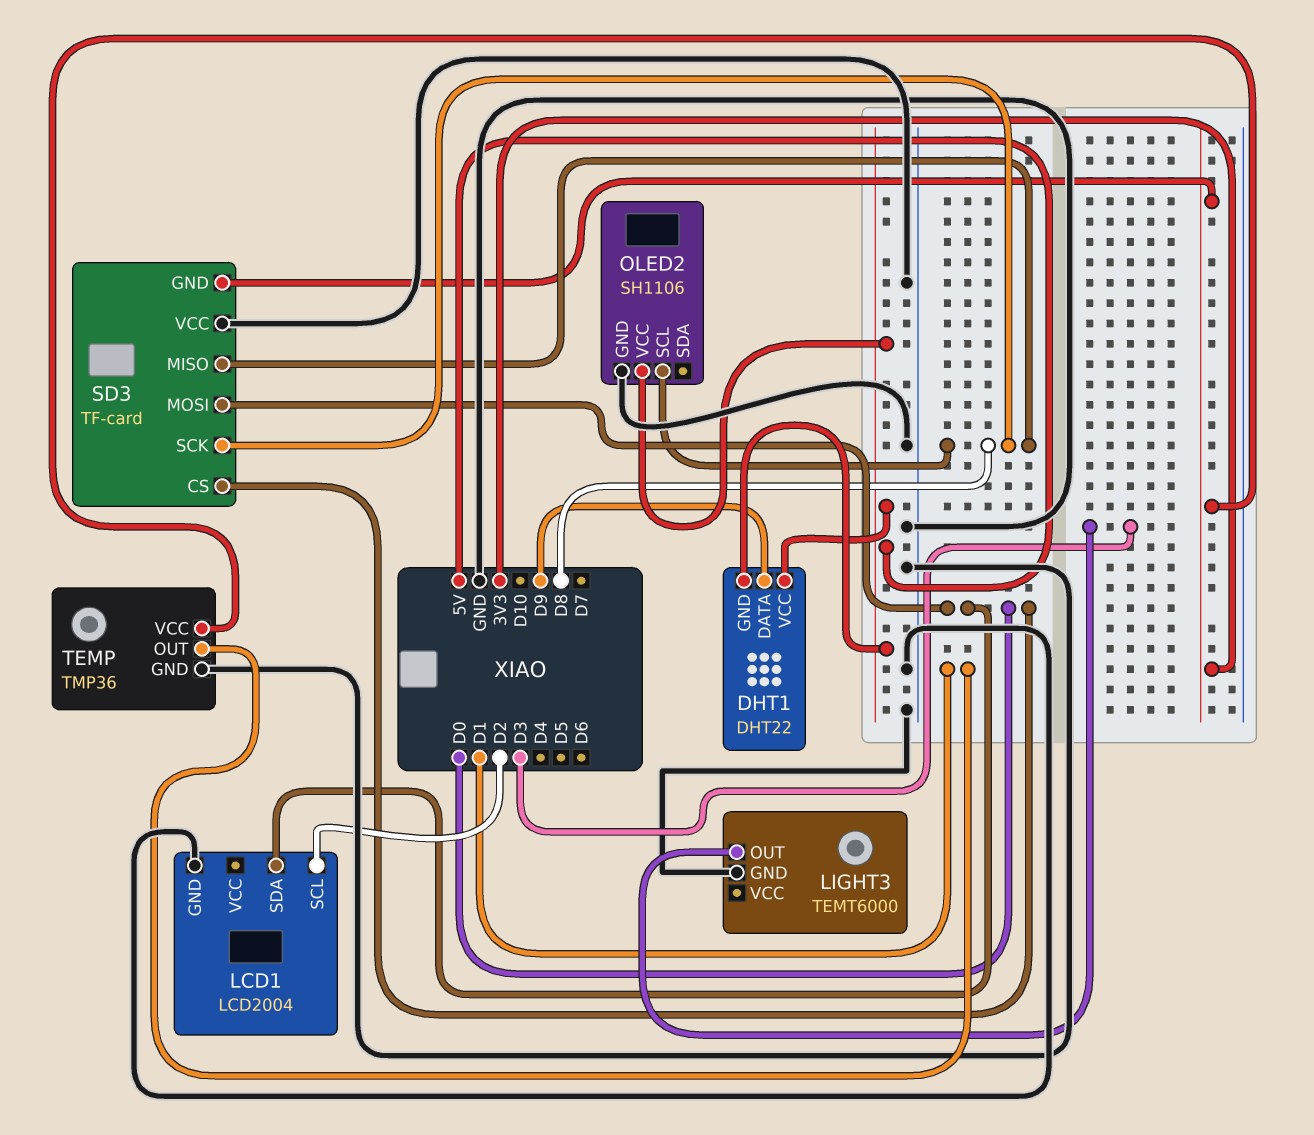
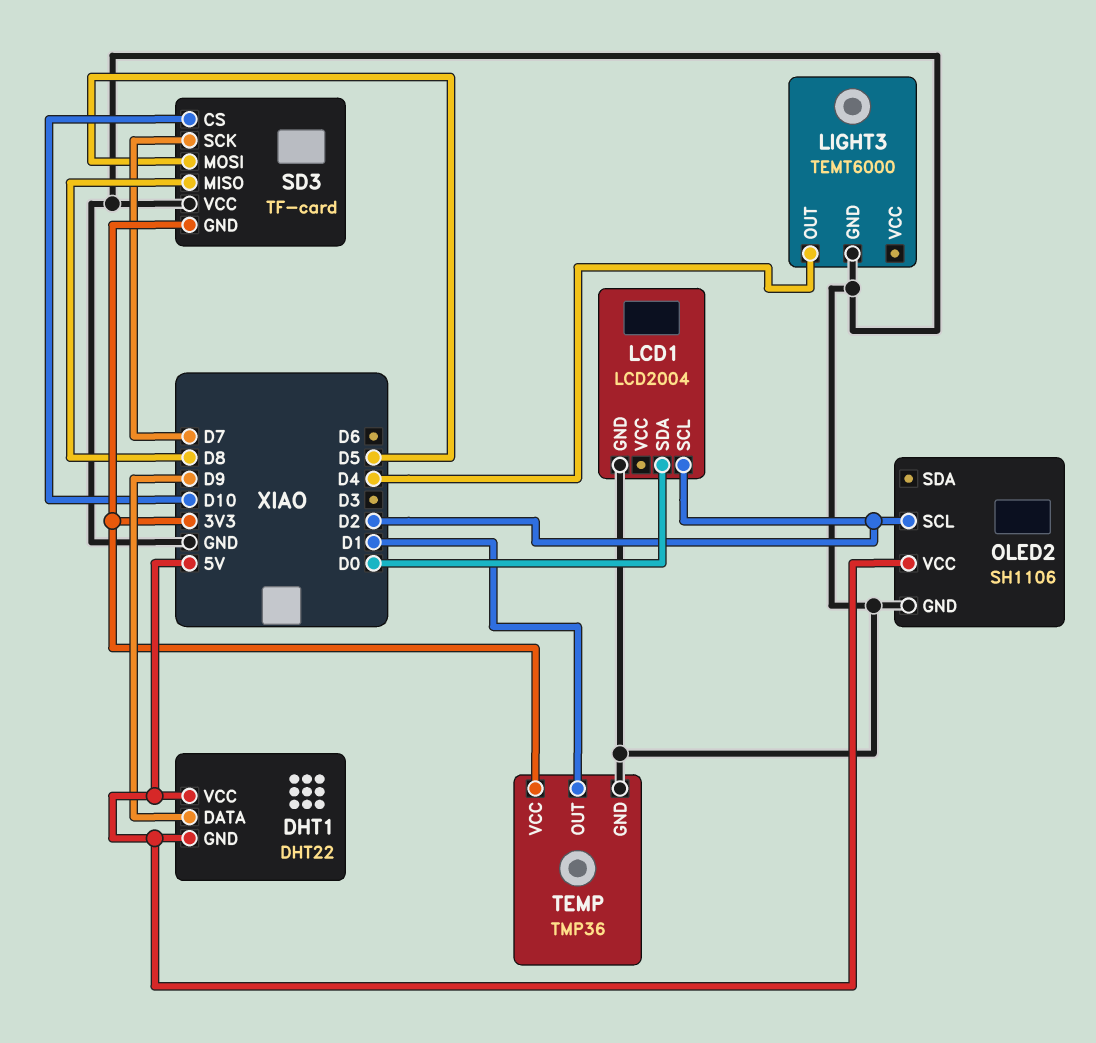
LIGHT3 pin OUT: D3 -> D4
OLED2 pin SCL: D8 -> D2
SD3 pin CS: D0 -> D10
SD3 pin MOSI: D0 -> D5
SD3 pin SCK: D8 -> D7

